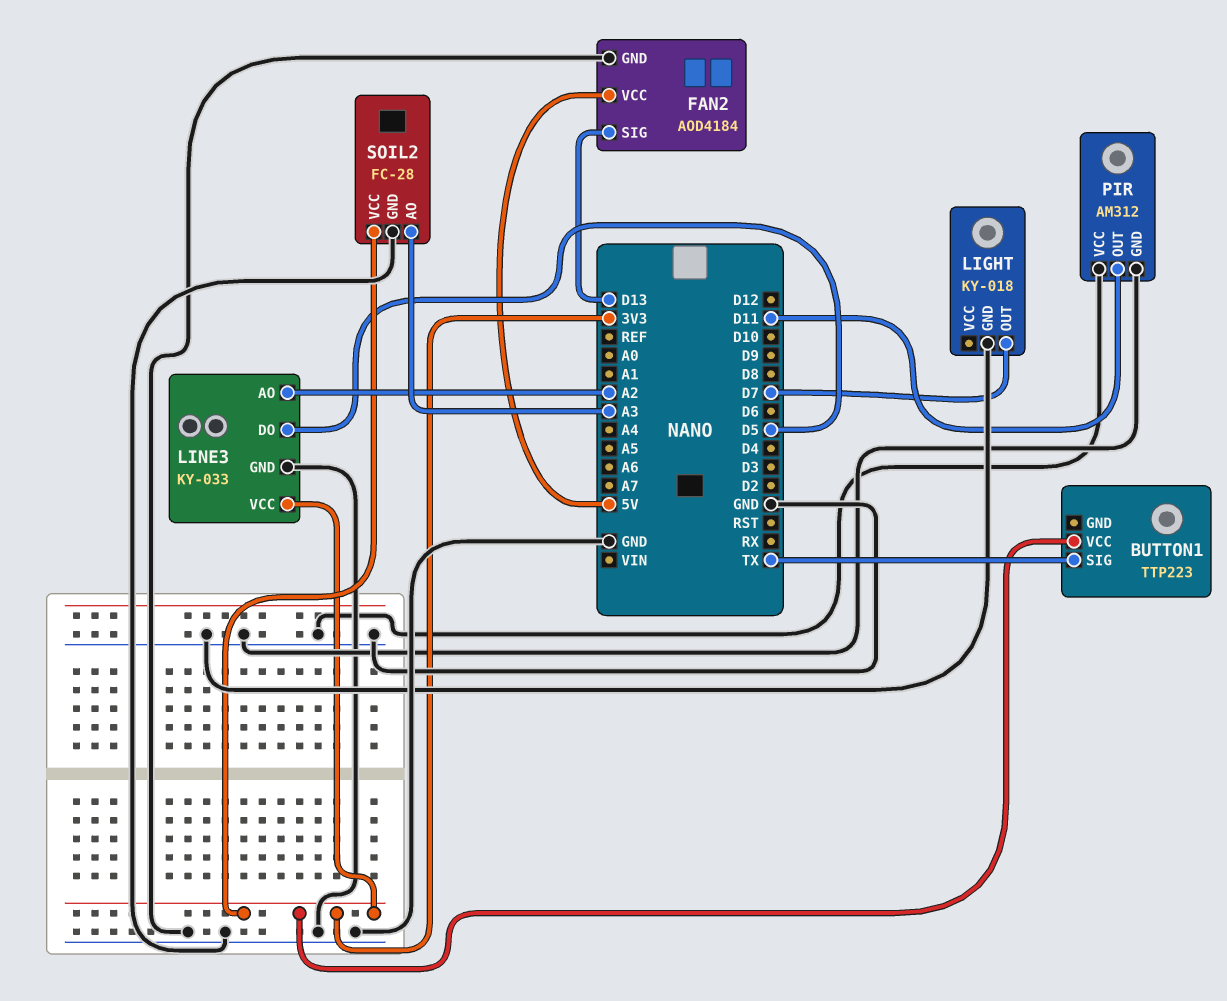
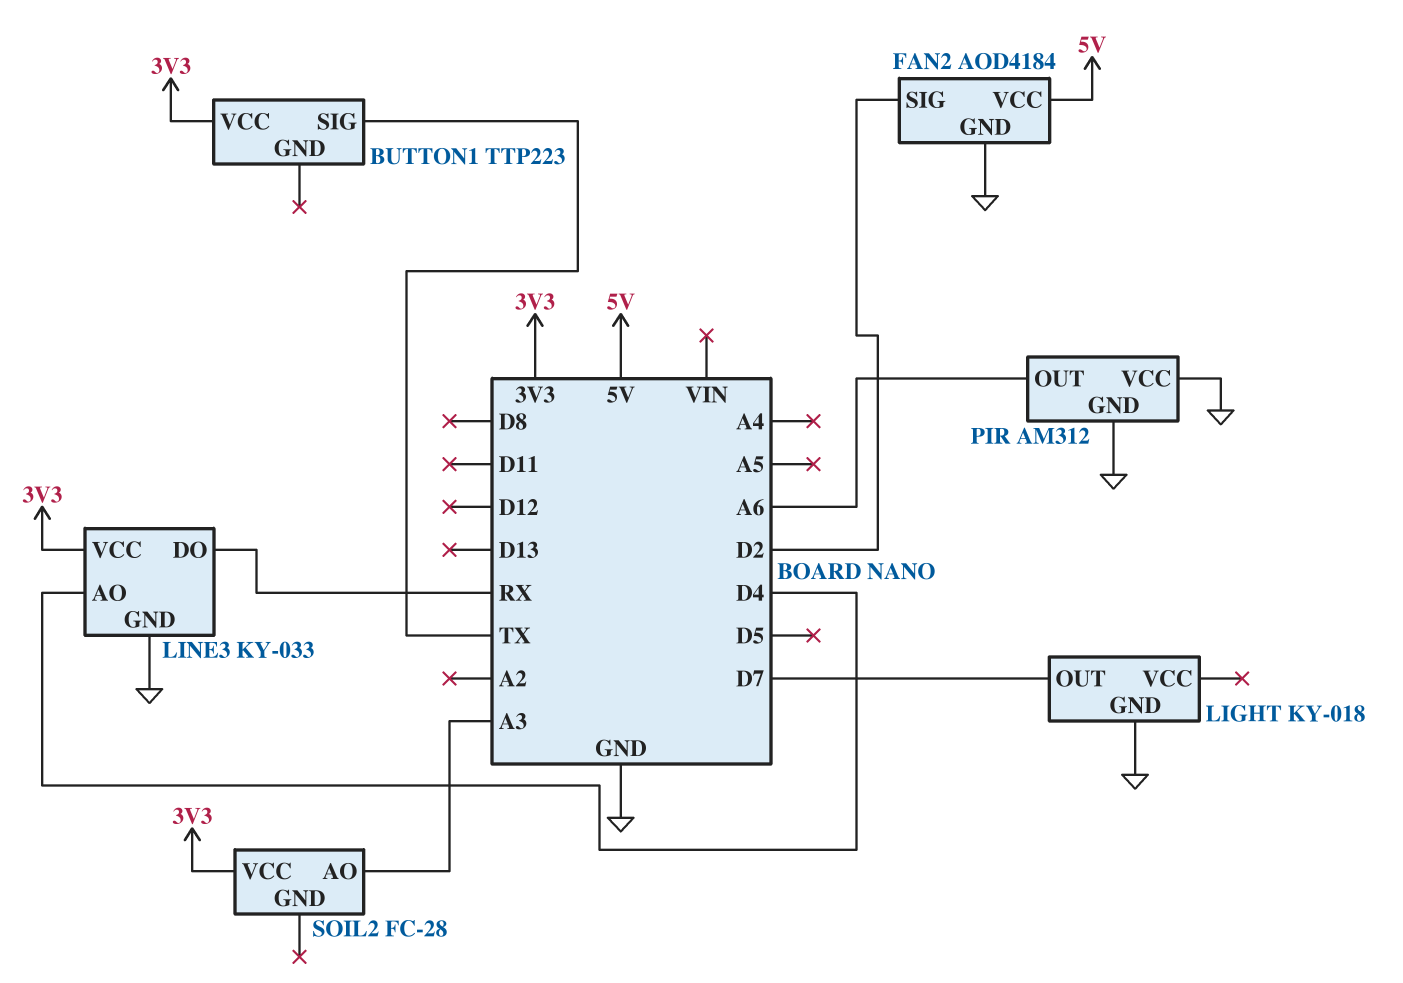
FAN2 pin SIG: D13 -> D2
LINE3 pin AO: A2 -> D4
LINE3 pin DO: D5 -> RX
PIR pin OUT: D11 -> A6
SOIL2 pin GND: GND -> none

